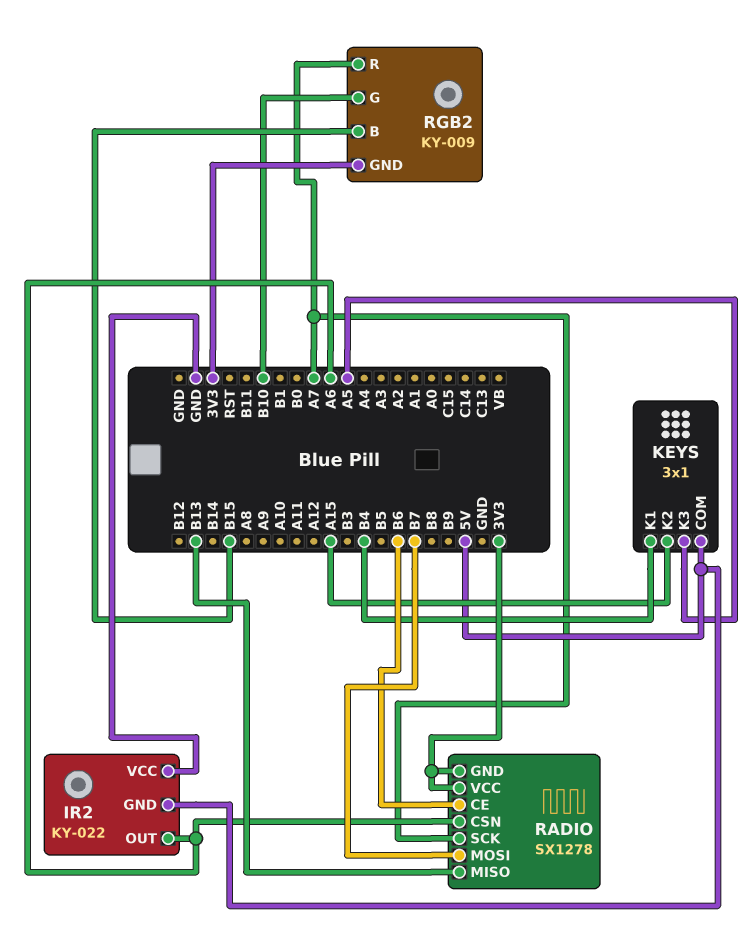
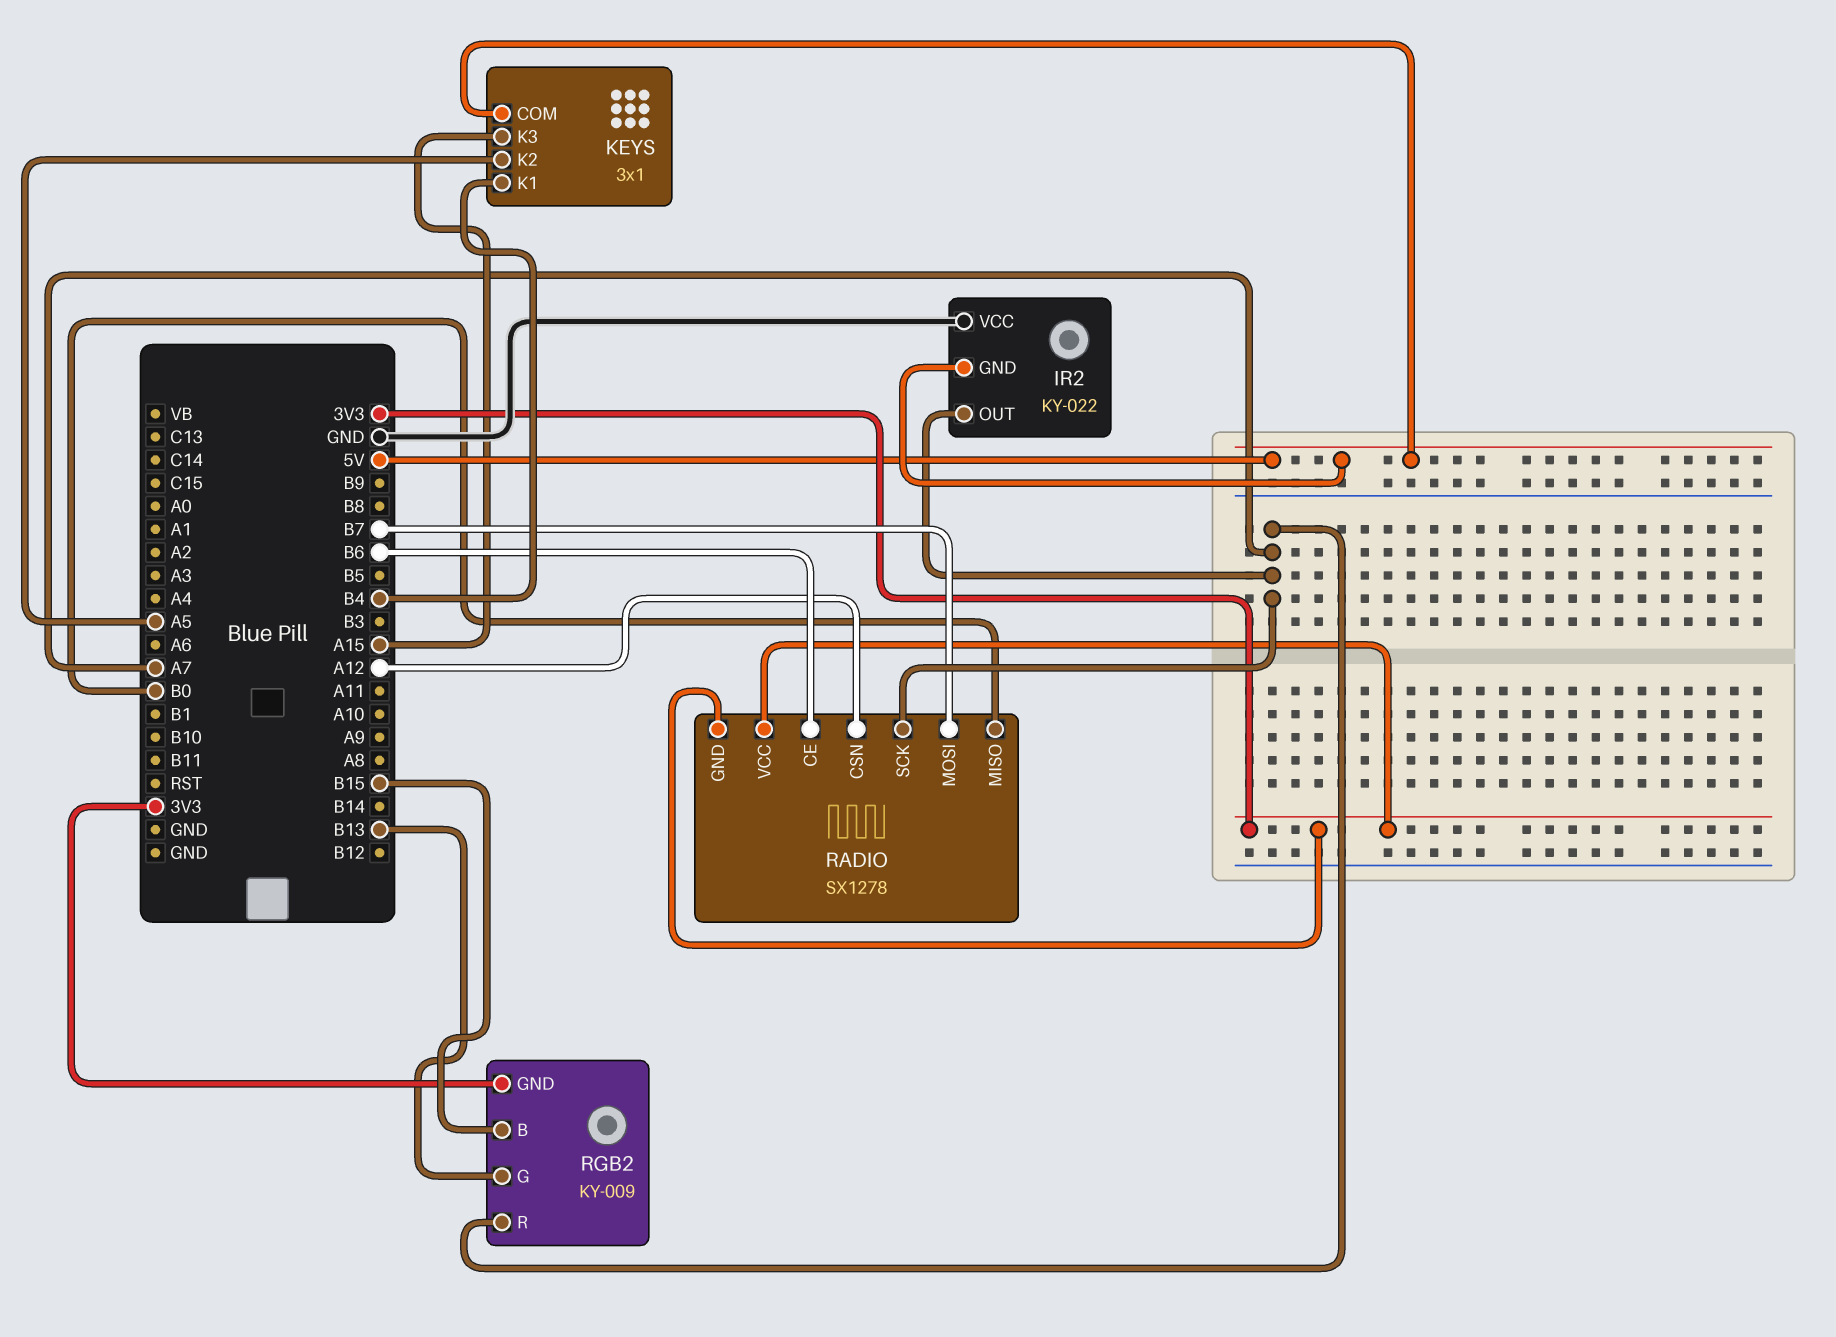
IR2 pin OUT: A6 -> A7
KEYS pin K2: A15 -> A5
KEYS pin K3: A5 -> A15
RADIO pin CSN: A6 -> A12
RADIO pin MISO: B13 -> B0
RGB2 pin G: B10 -> B13

